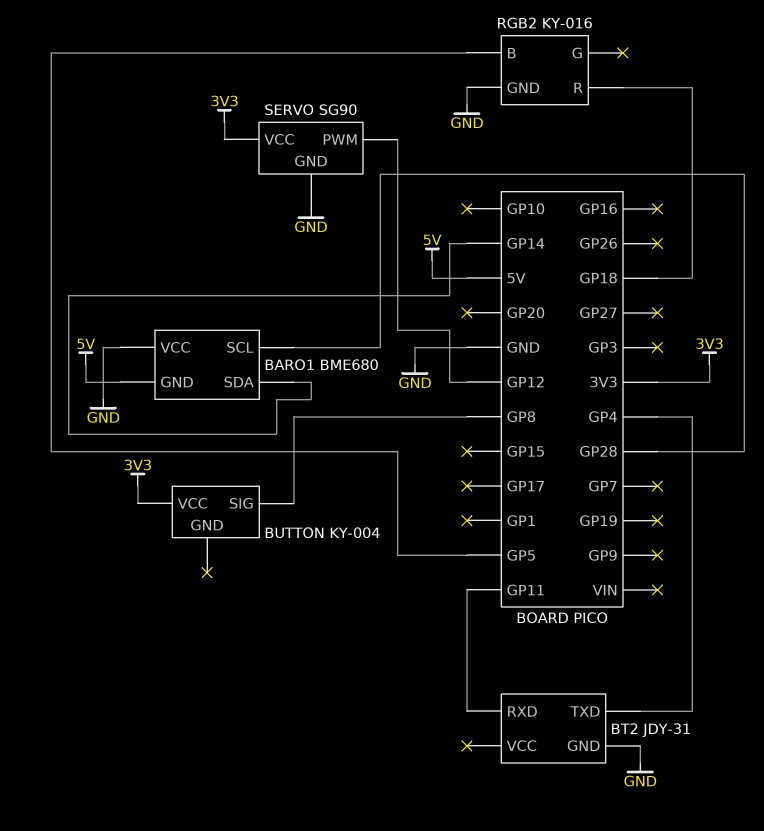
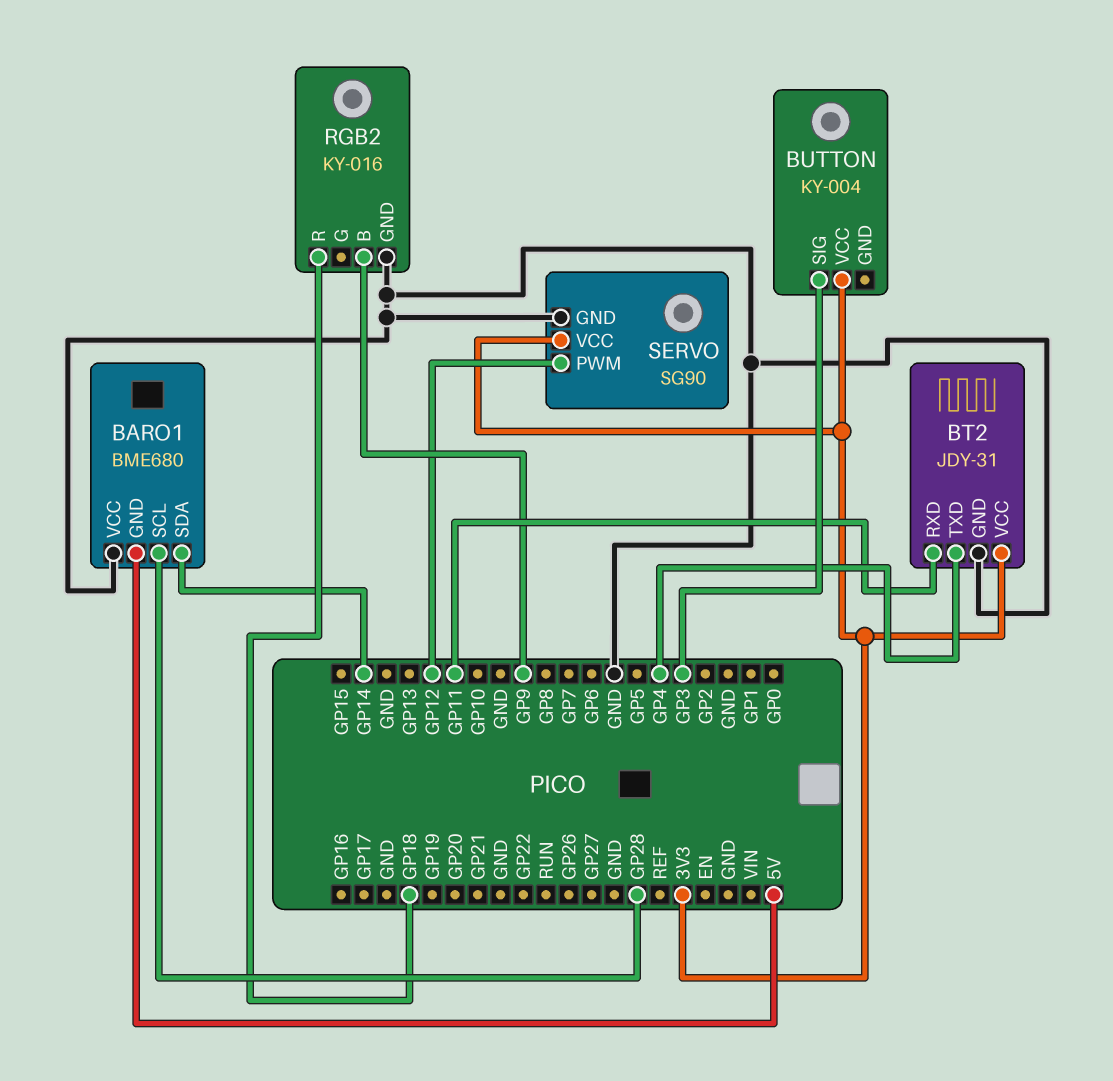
BT2 pin VCC: none -> 3V3
BUTTON pin SIG: GP8 -> GP3
RGB2 pin B: GP5 -> GP9

